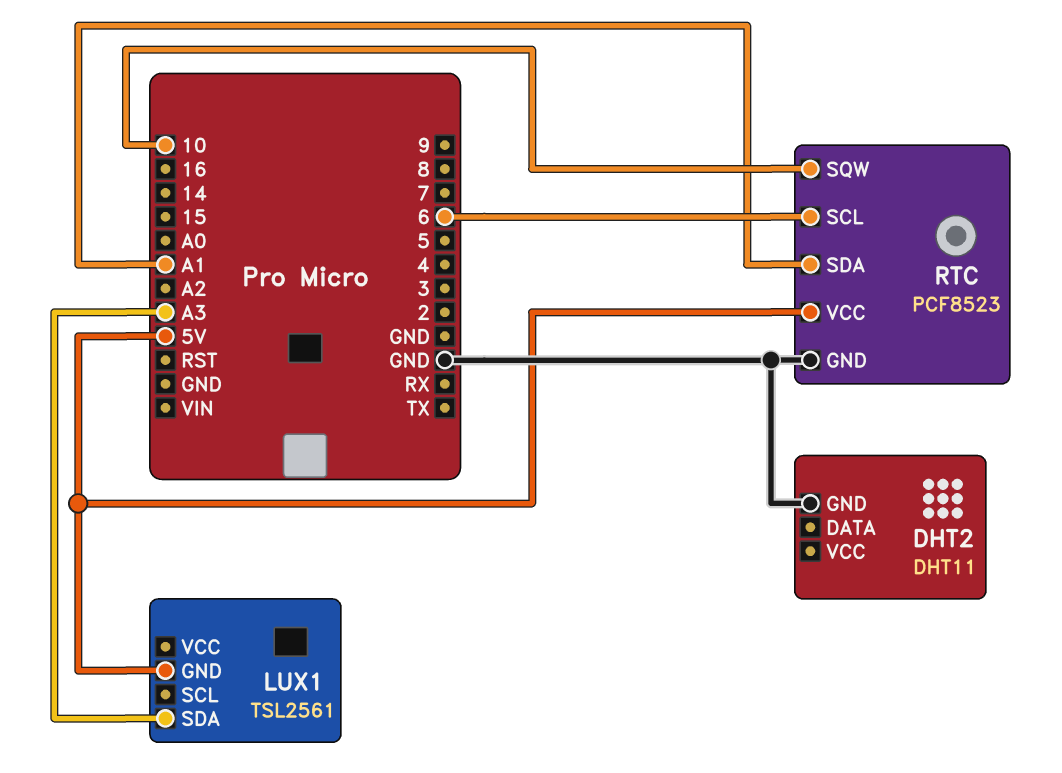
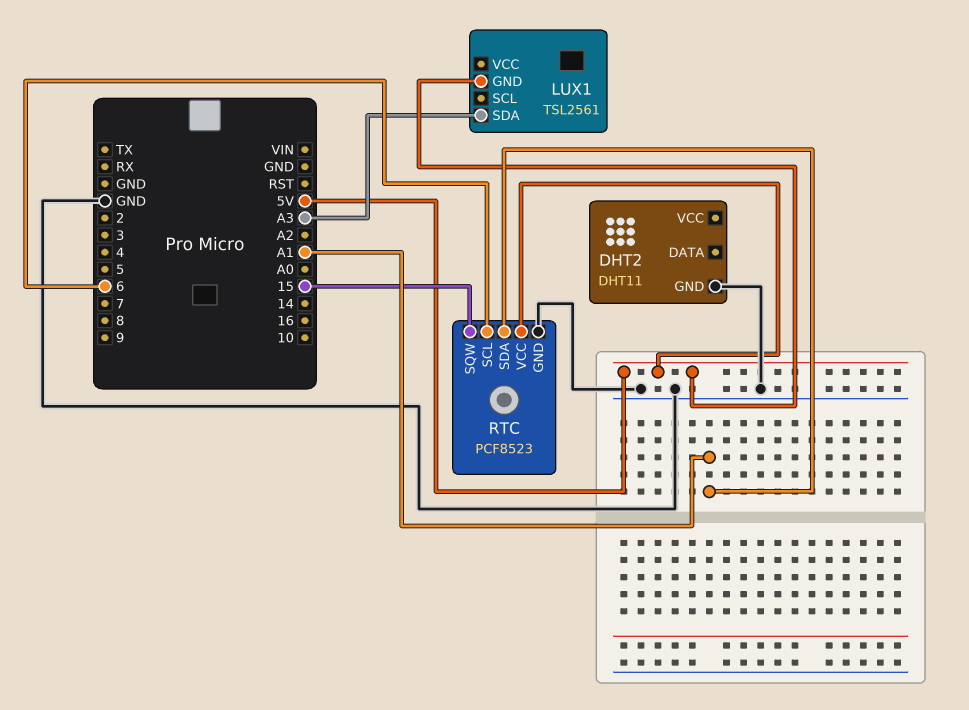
RTC pin SQW: 10 -> 15

